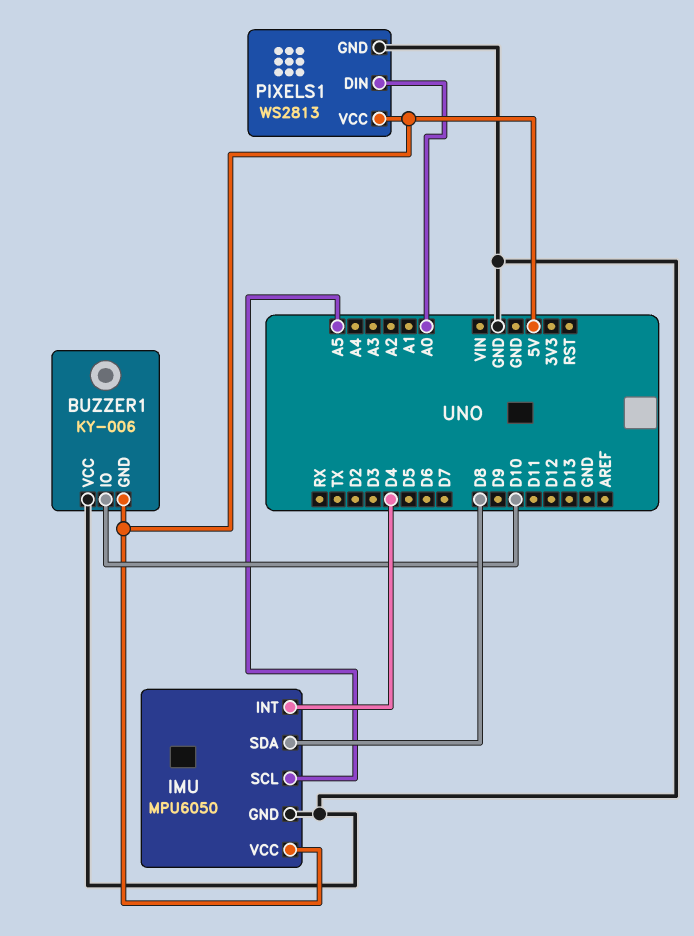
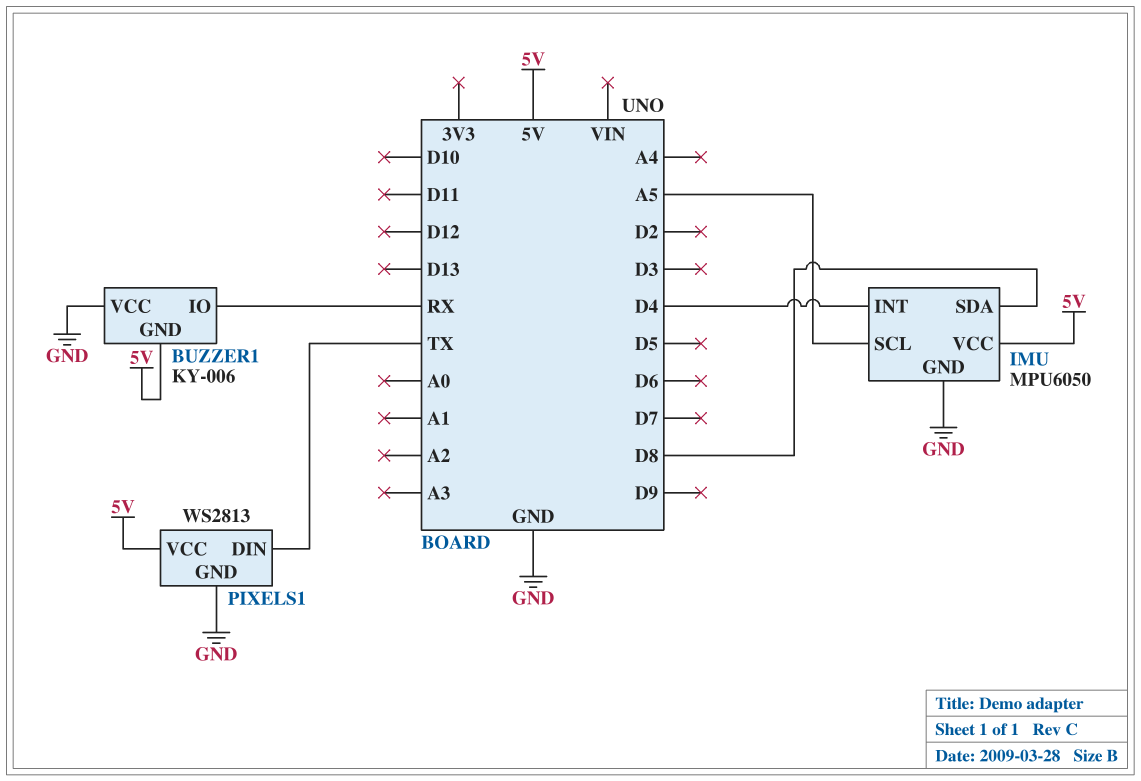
BUZZER1 pin IO: D10 -> RX
PIXELS1 pin DIN: A0 -> TX

